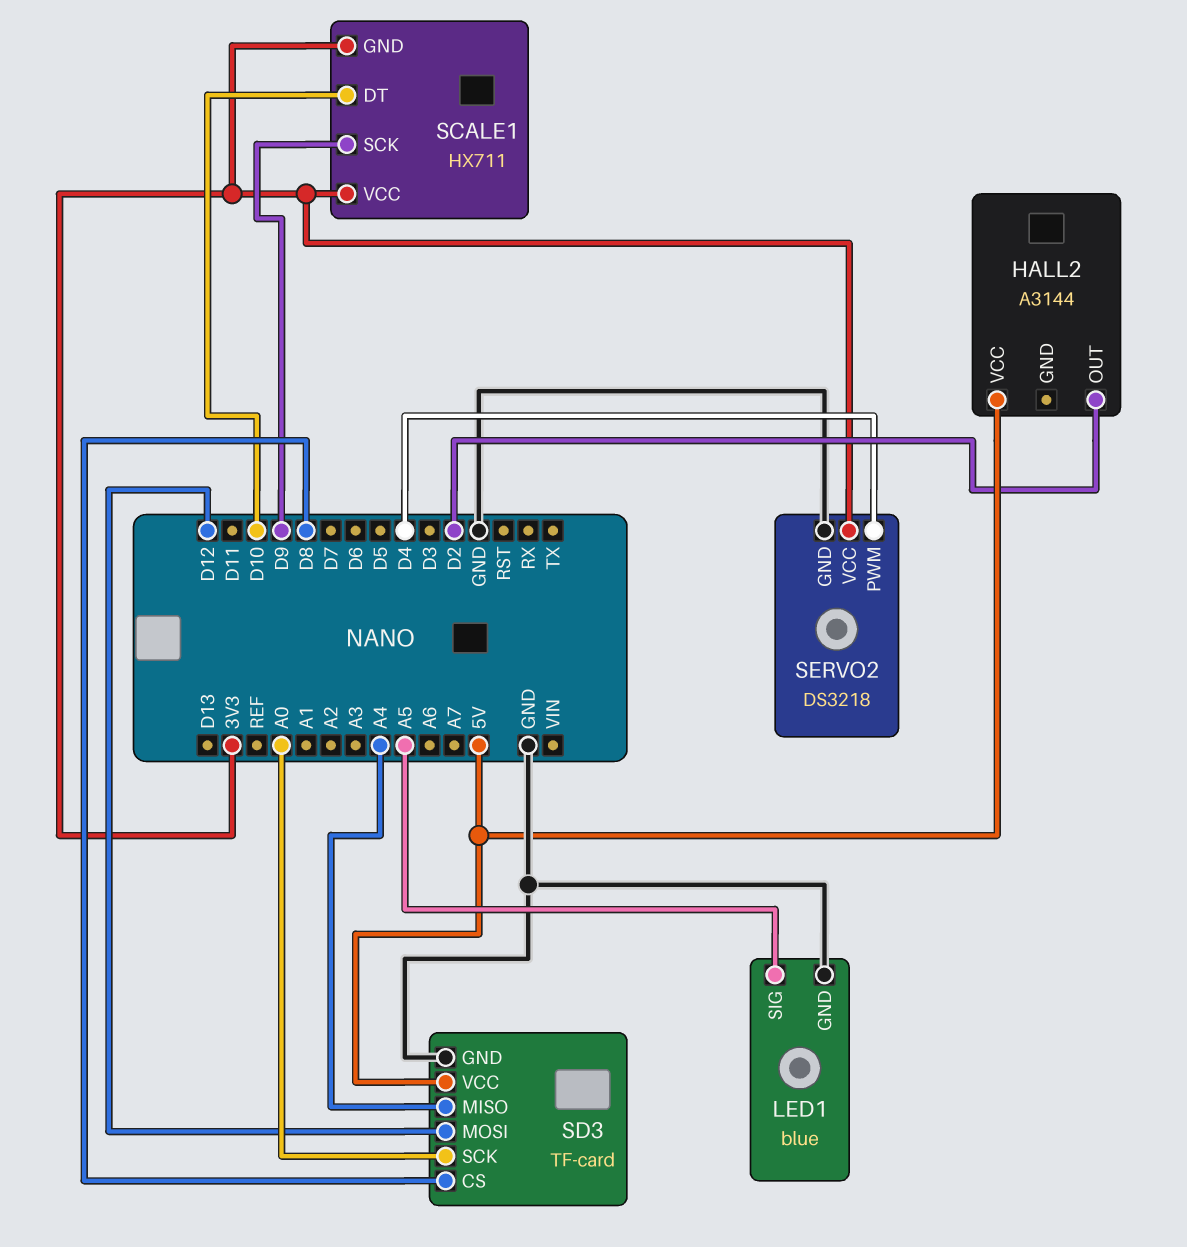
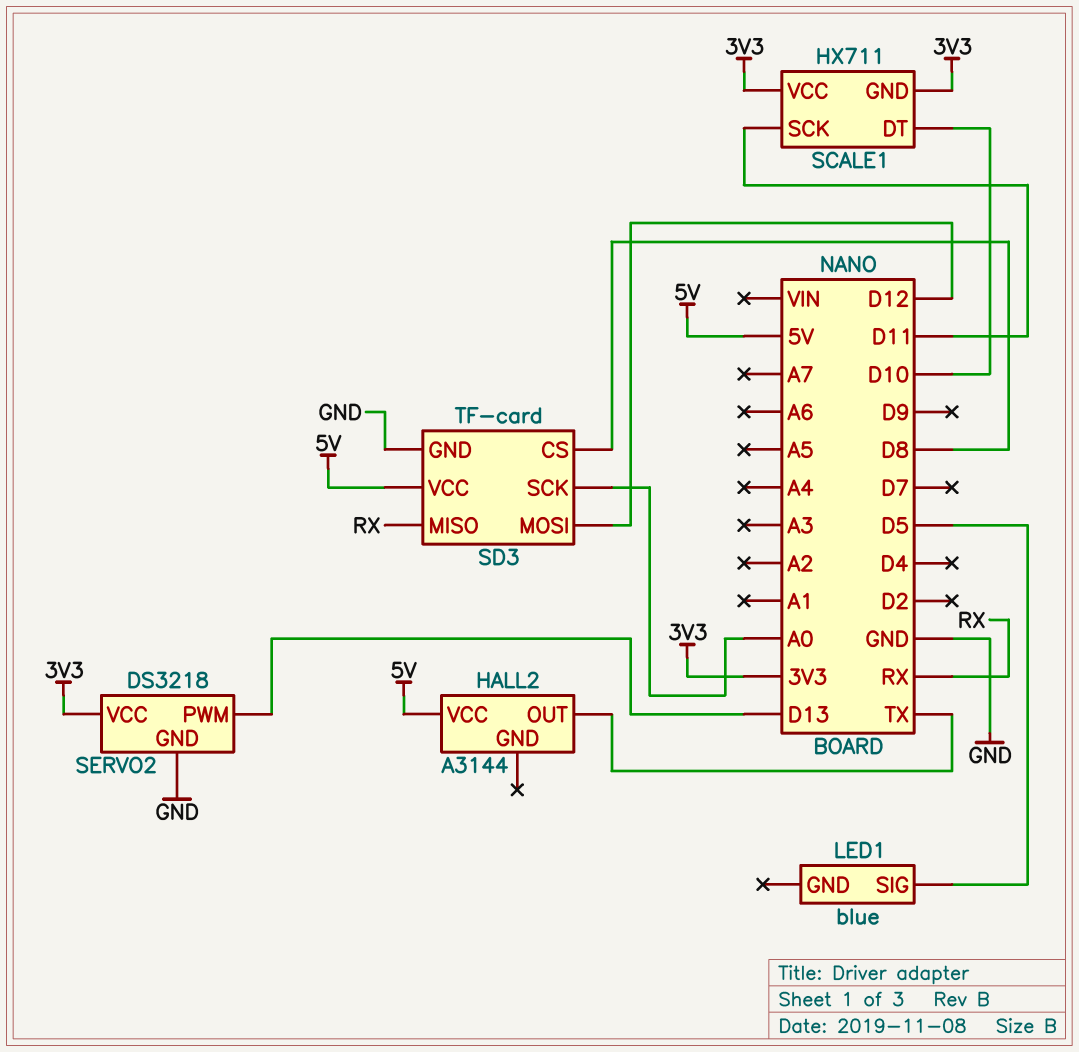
HALL2 pin OUT: D2 -> TX
LED1 pin GND: GND -> none
LED1 pin SIG: A5 -> D5
SCALE1 pin SCK: D9 -> D11
SD3 pin MISO: A4 -> RX
SERVO2 pin PWM: D4 -> D13

